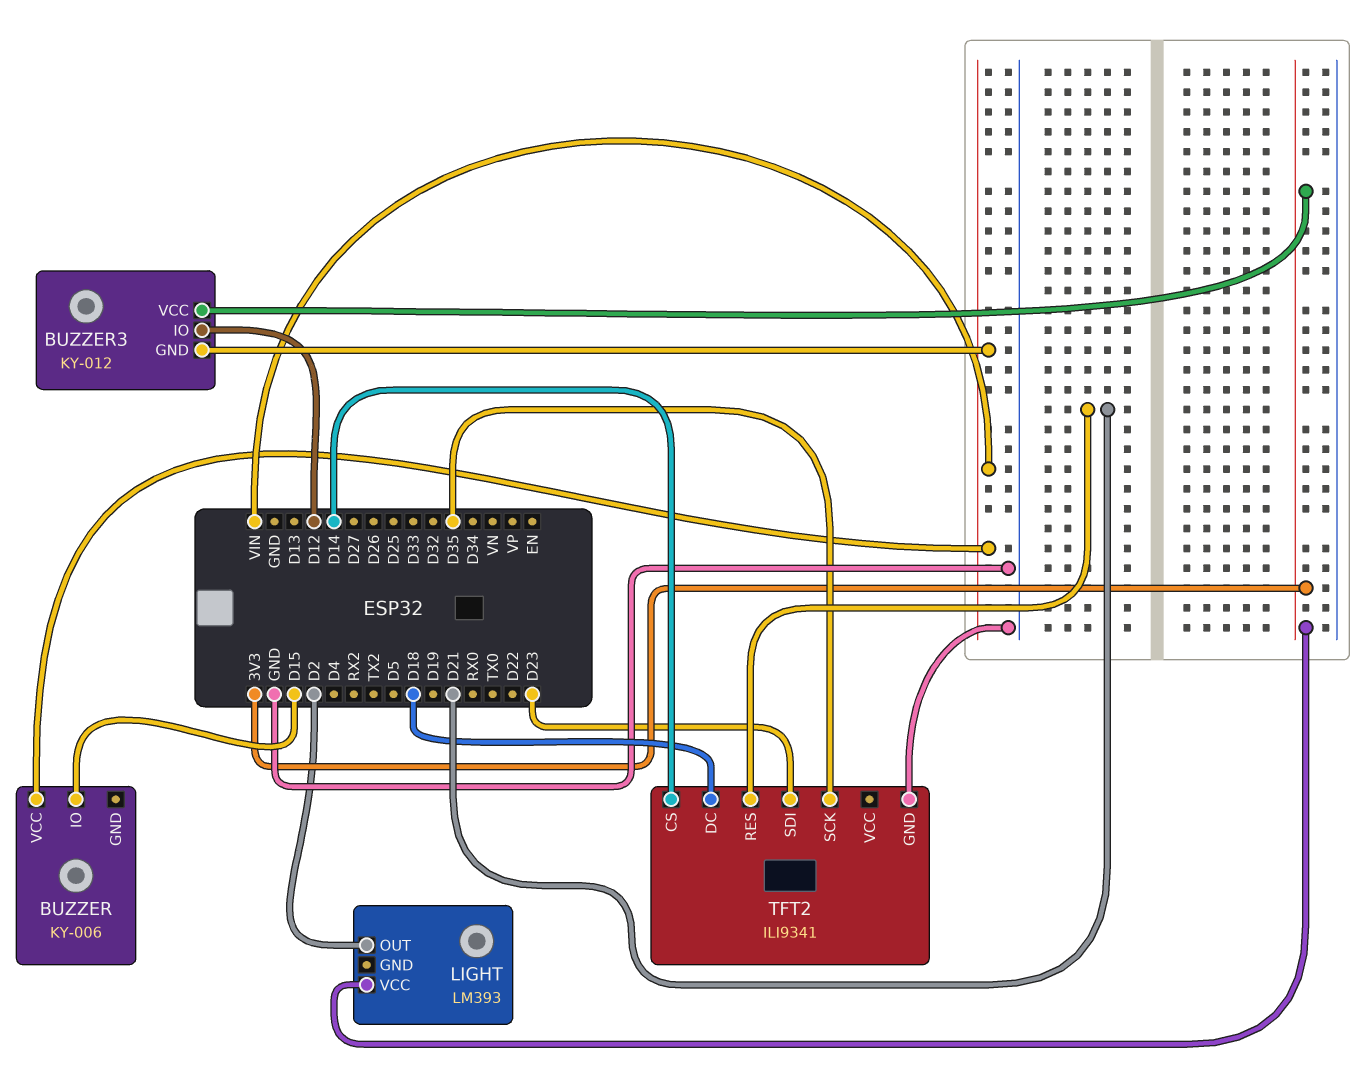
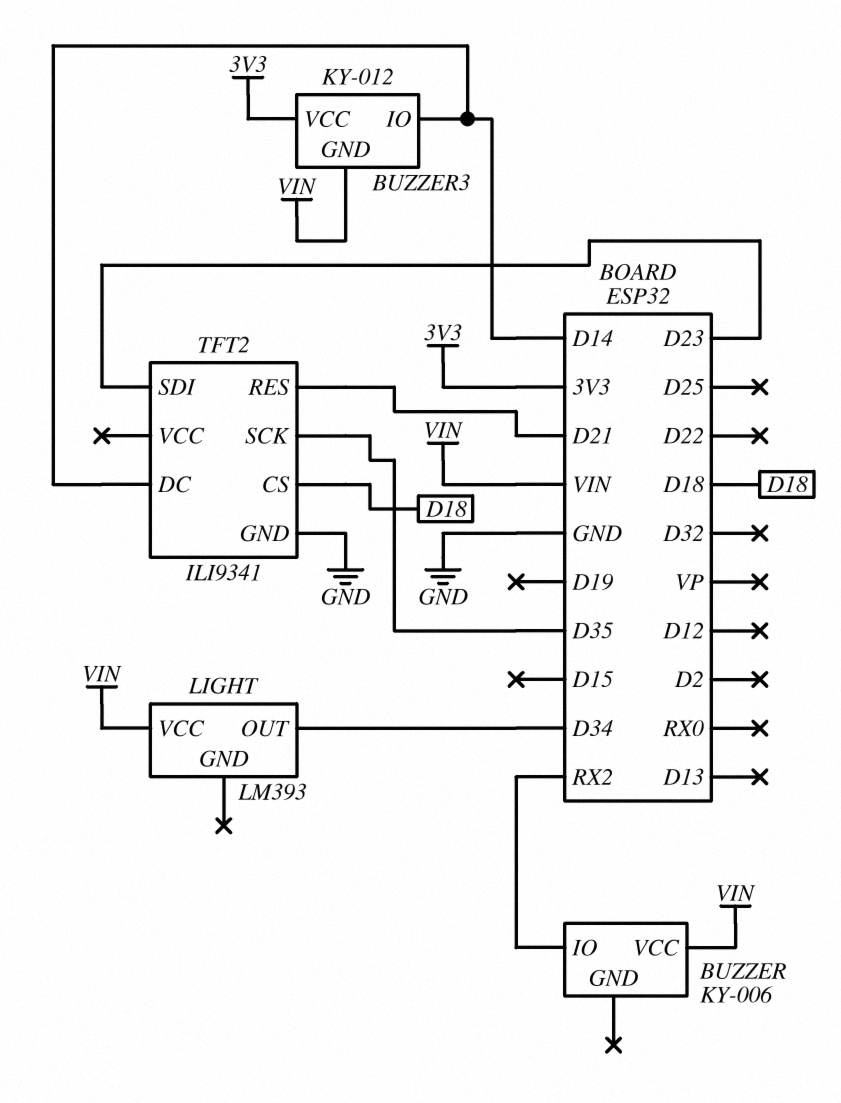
BUZZER pin IO: D15 -> RX2
BUZZER3 pin IO: D12 -> D14
LIGHT pin OUT: D2 -> D34
LIGHT pin VCC: 3V3 -> VIN
TFT2 pin CS: D14 -> D18
TFT2 pin DC: D18 -> D14

